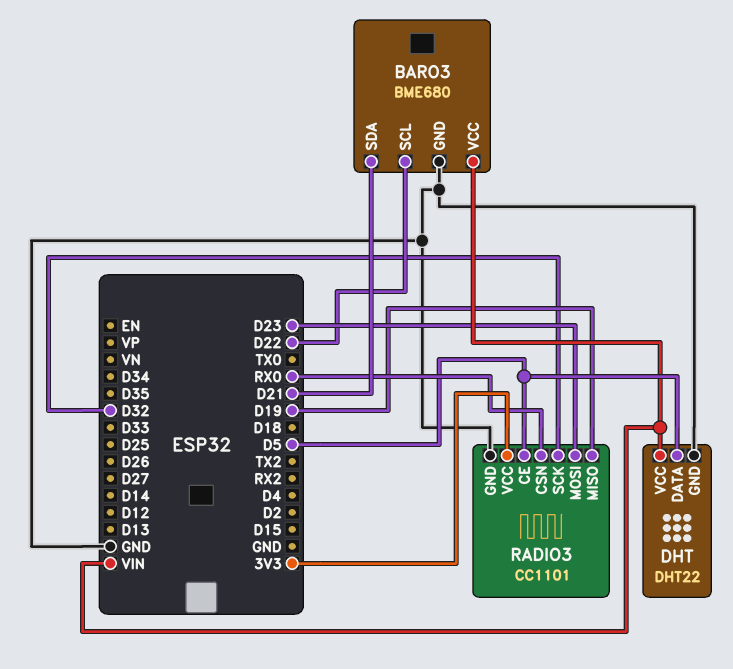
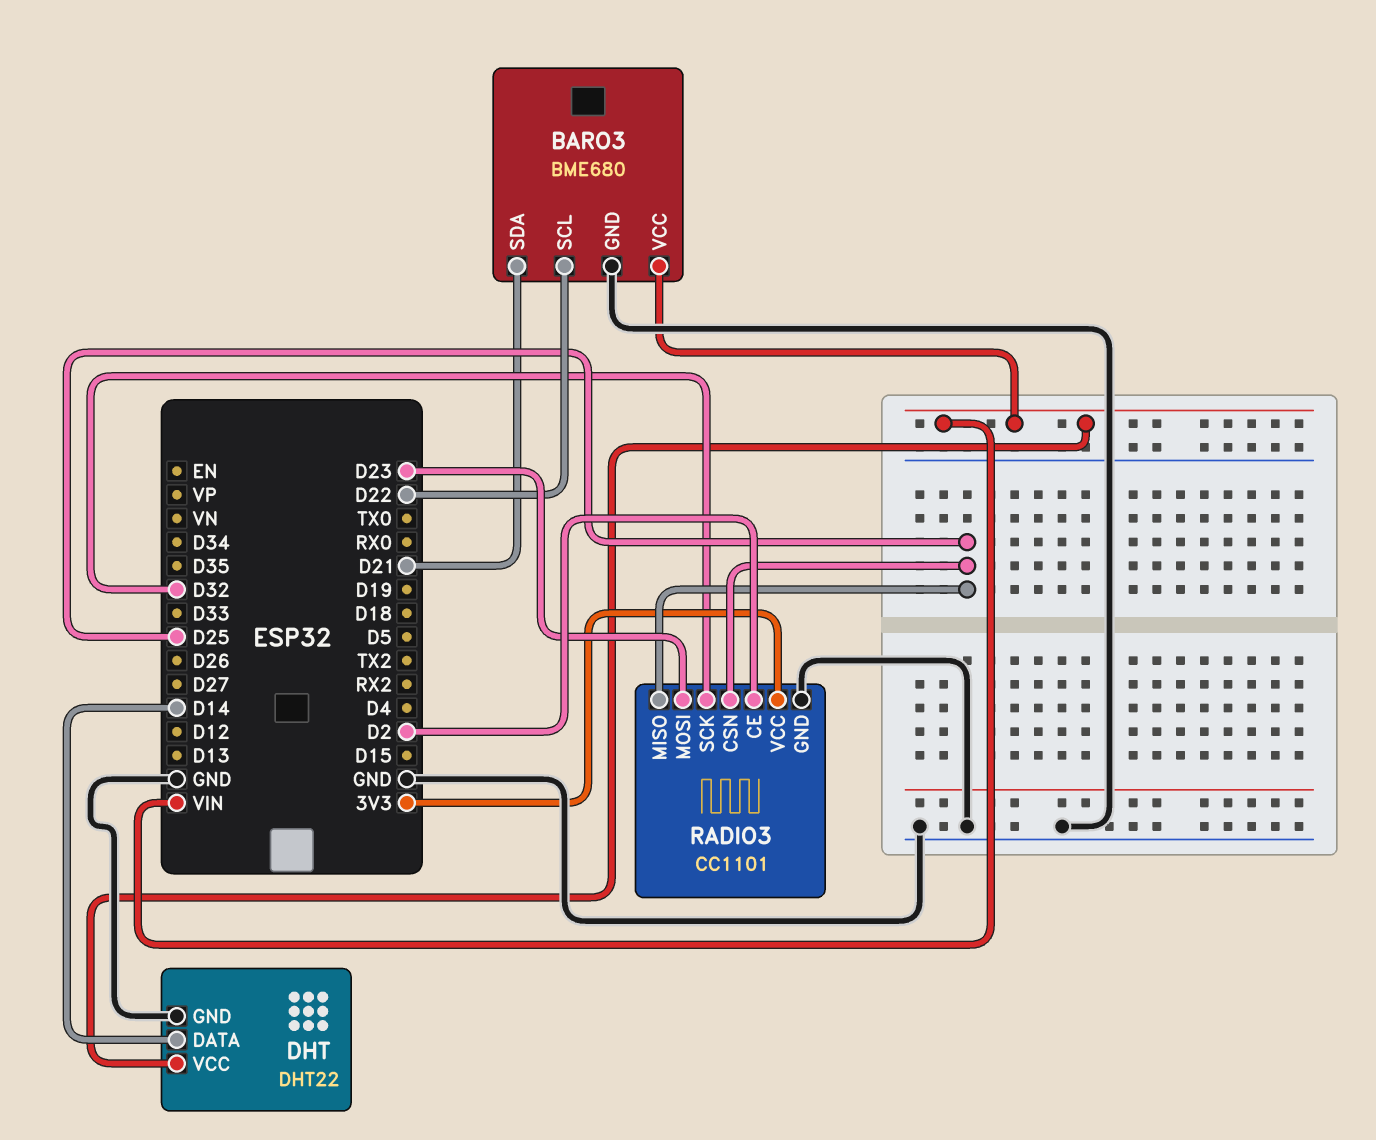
DHT pin DATA: D5 -> D14
RADIO3 pin CE: D5 -> D2
RADIO3 pin CSN: RX0 -> D25
RADIO3 pin MISO: D19 -> D25

